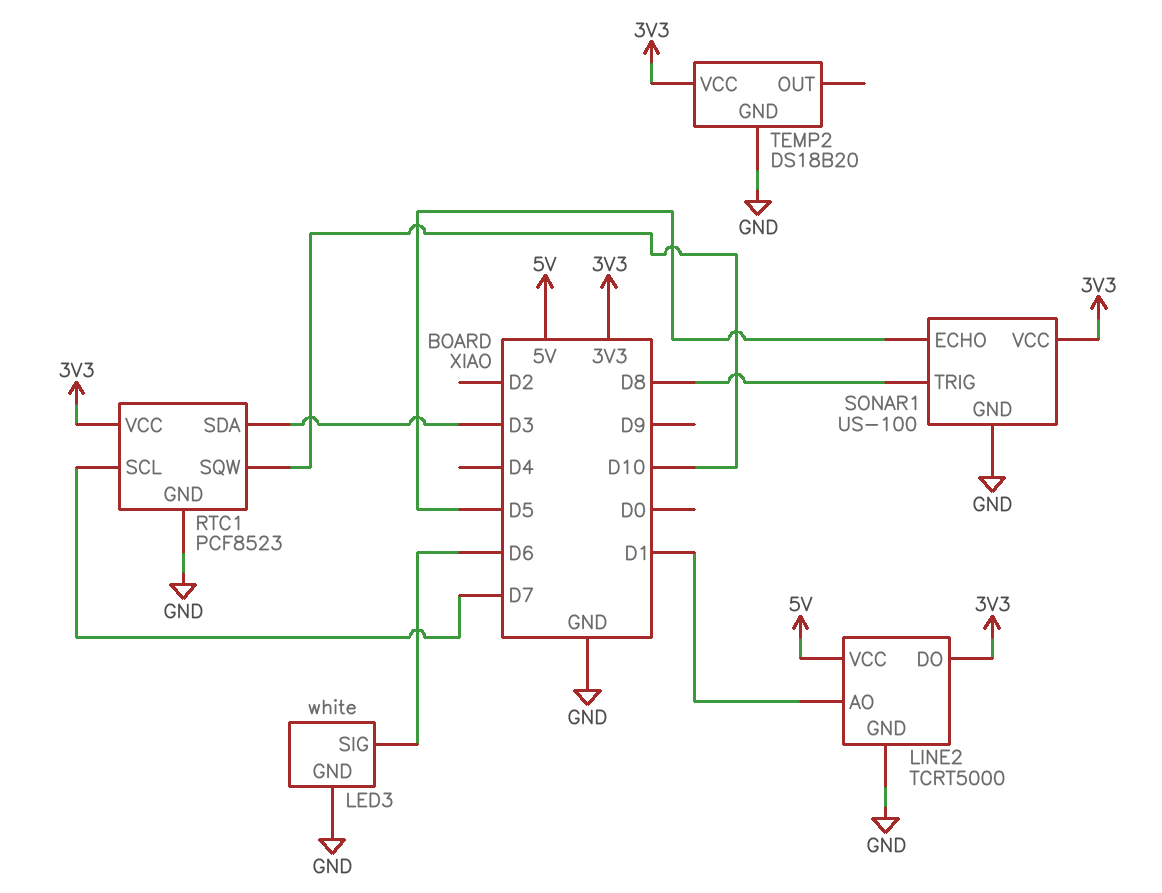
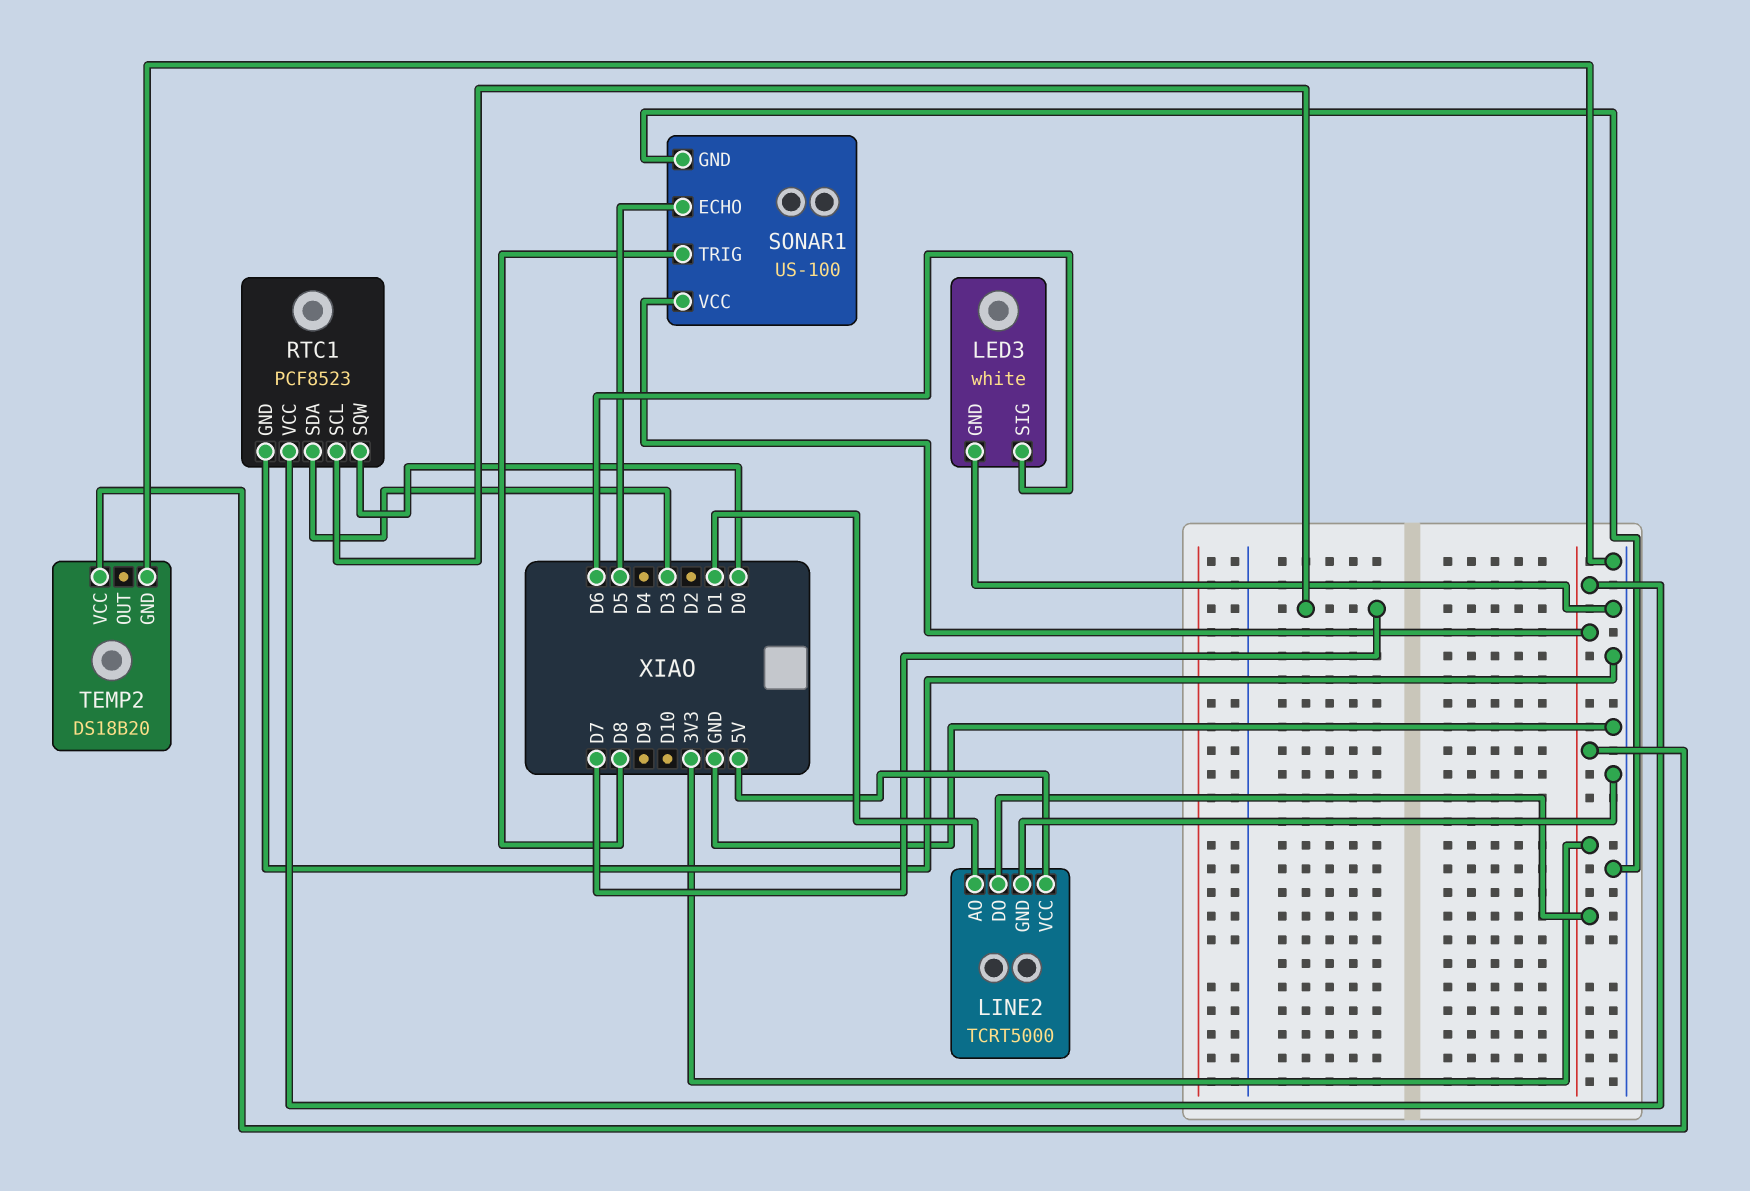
RTC1 pin SQW: D10 -> D0

